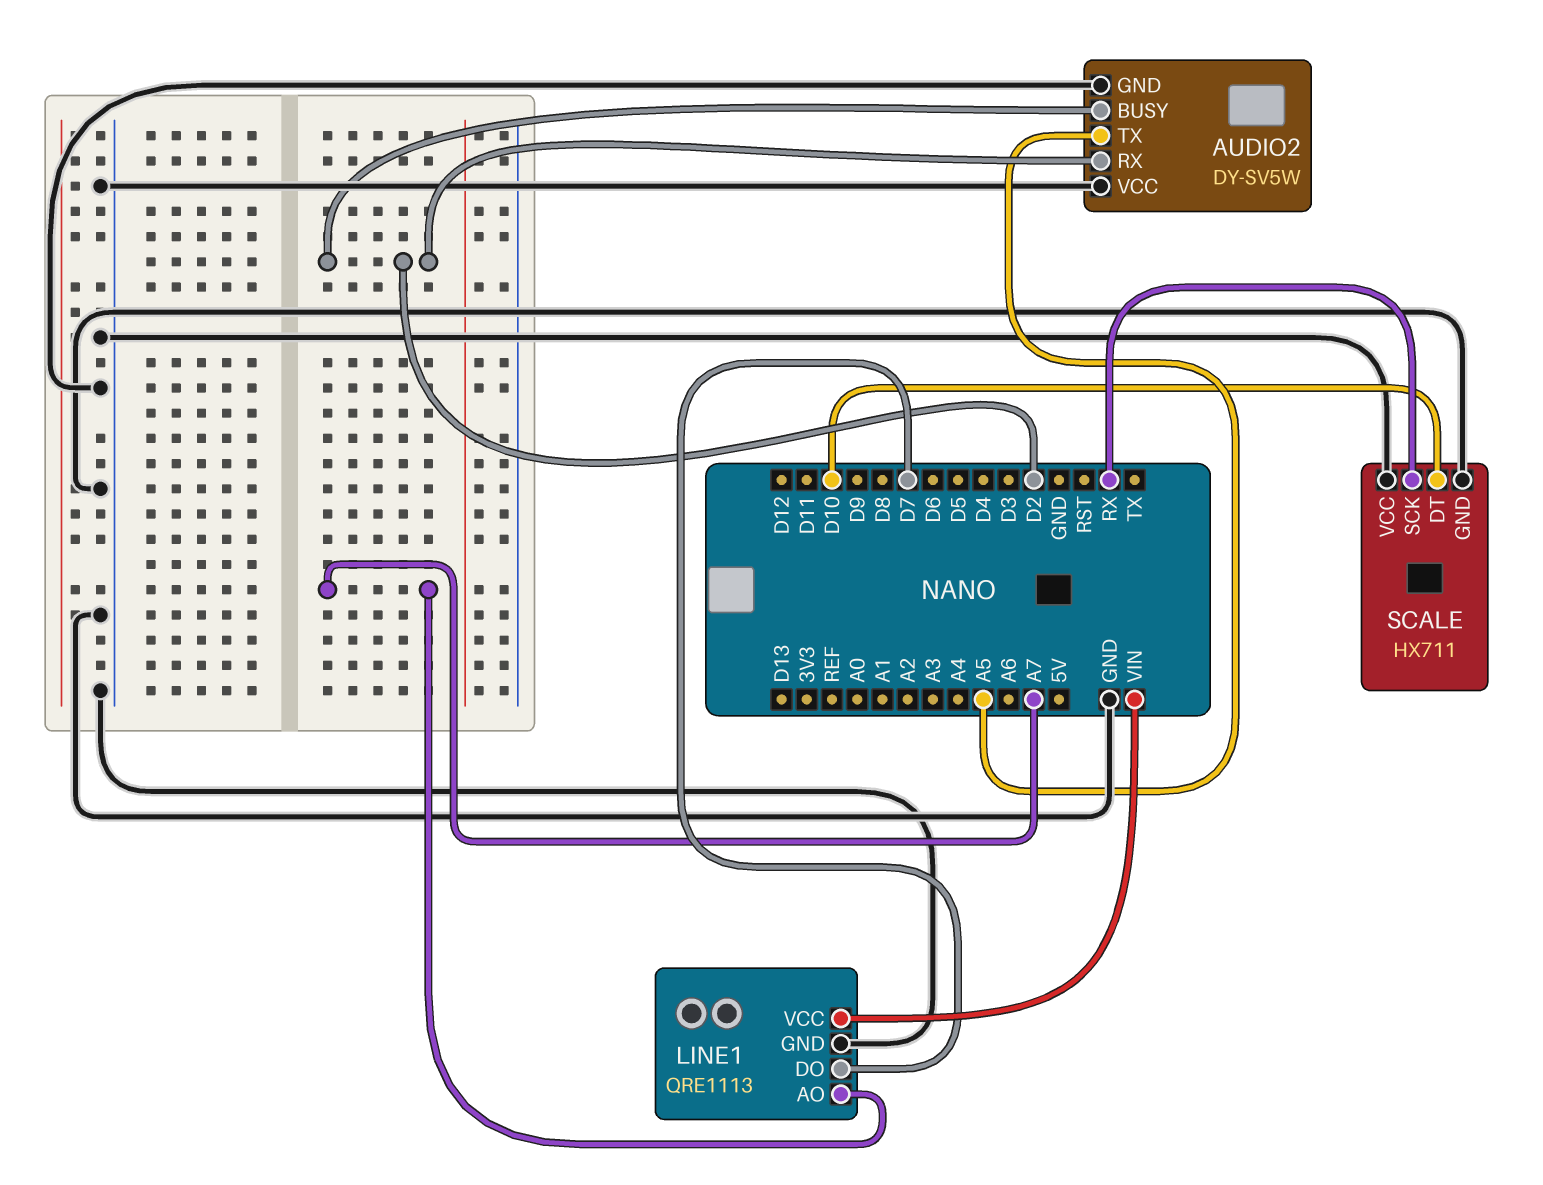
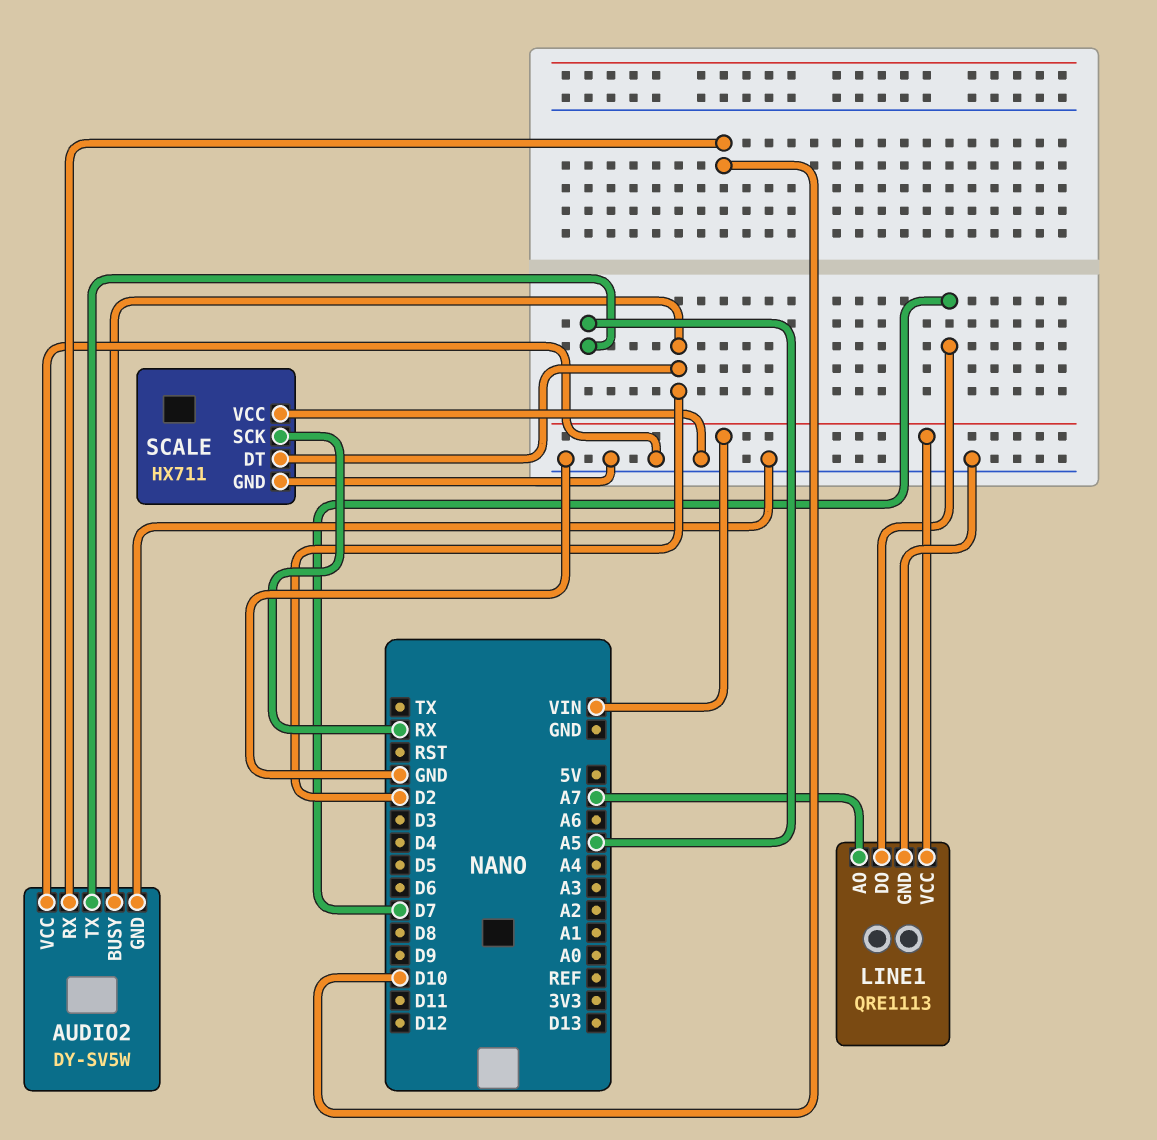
AUDIO2 pin RX: D2 -> D10
SCALE pin DT: D10 -> D2

